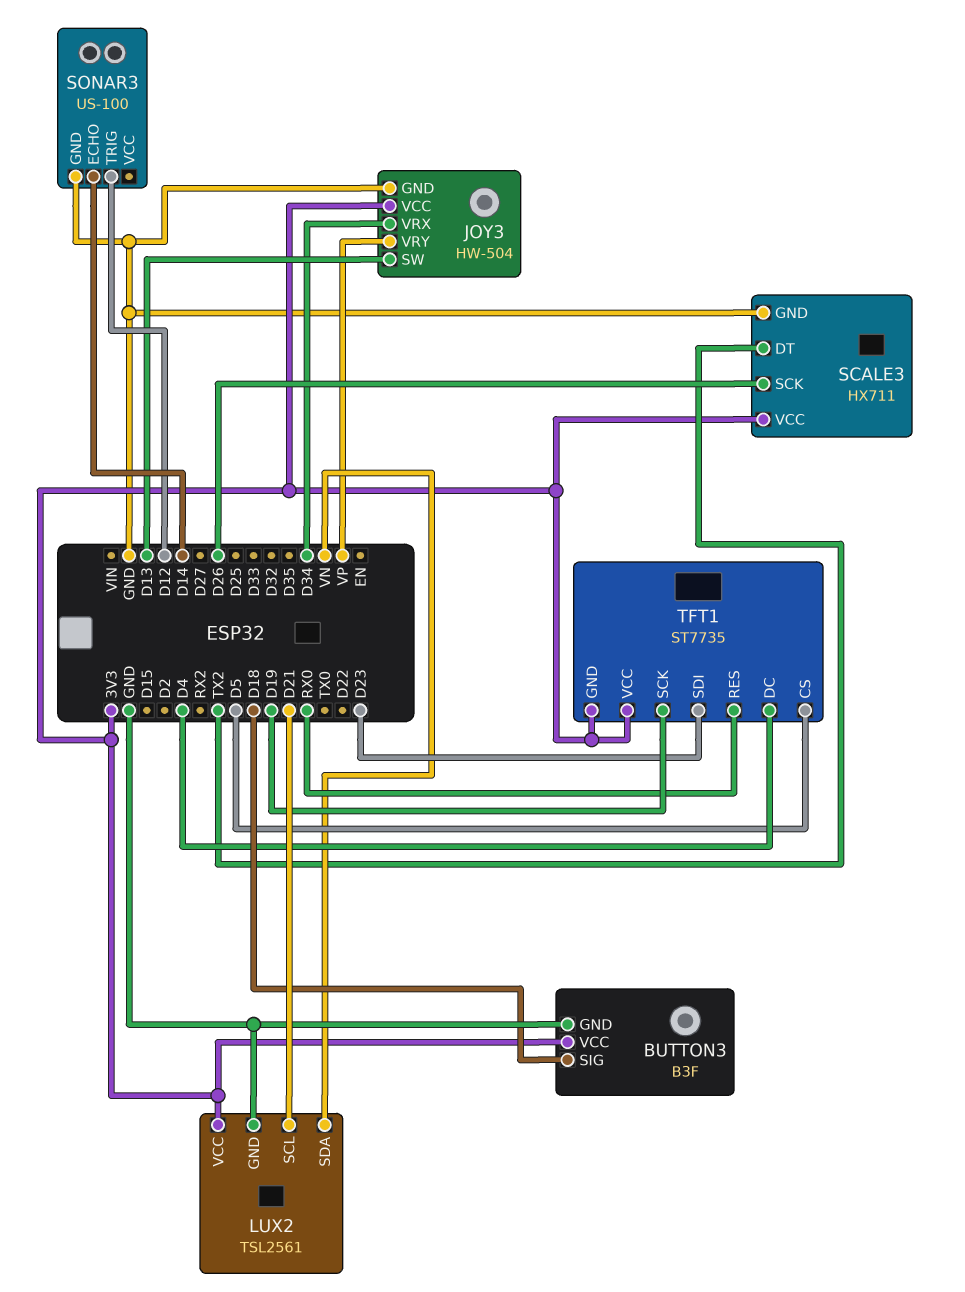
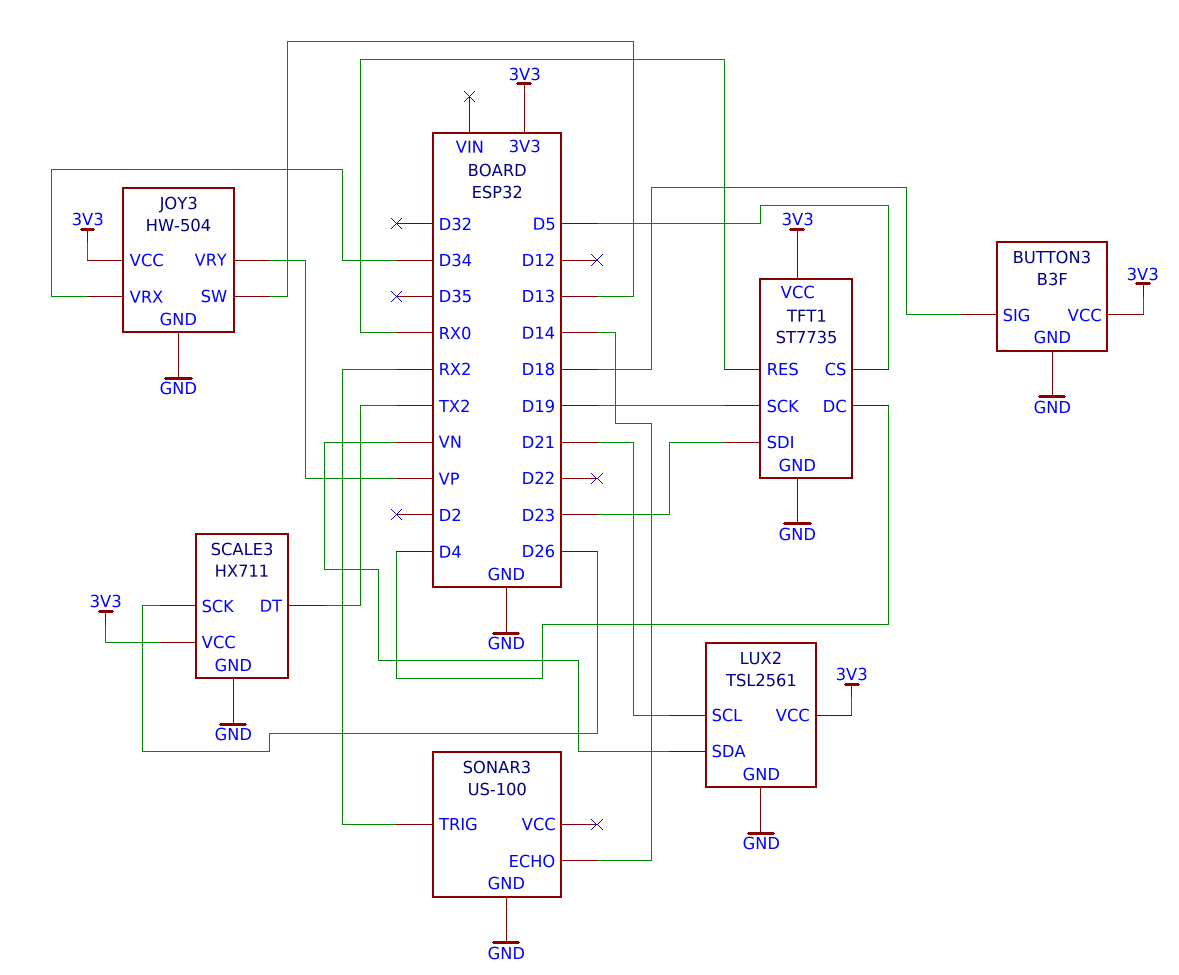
SONAR3 pin TRIG: D12 -> RX2
TFT1 pin GND: 3V3 -> GND

